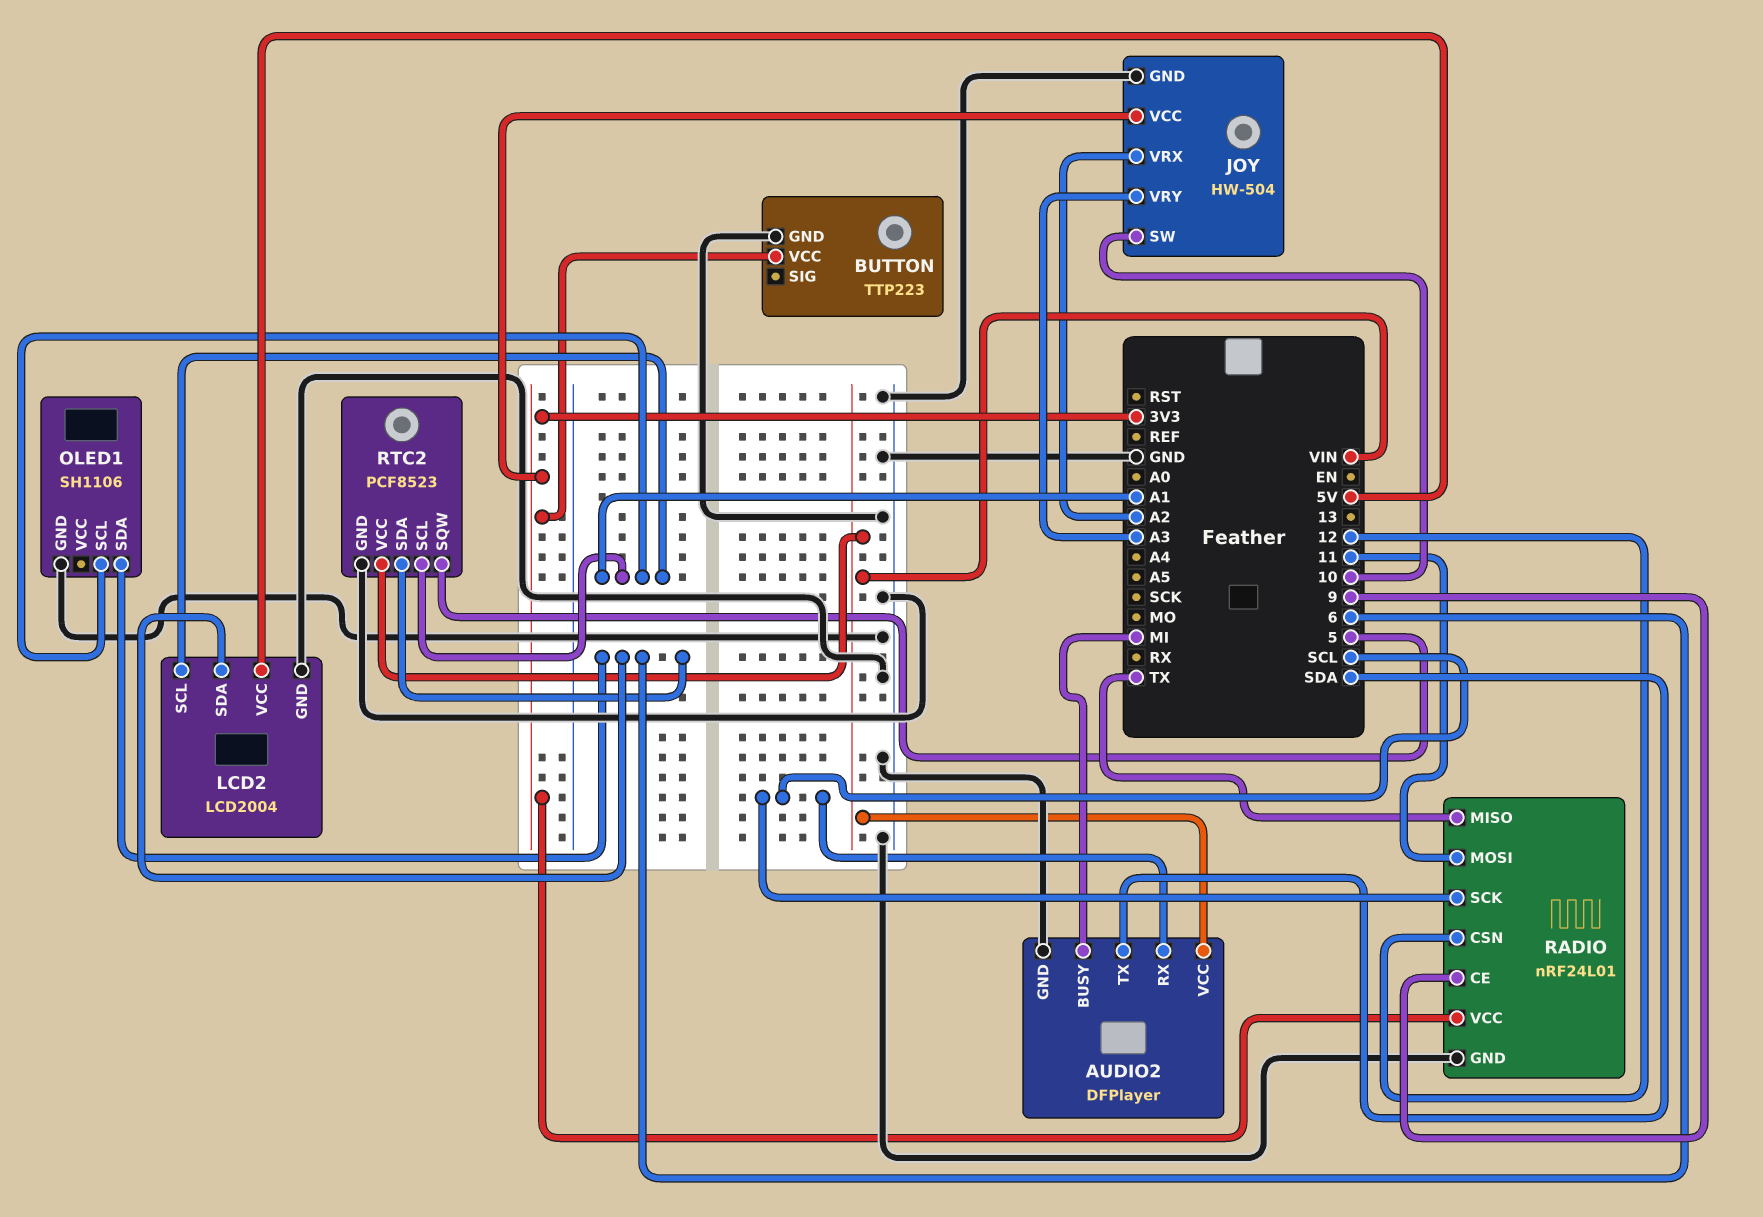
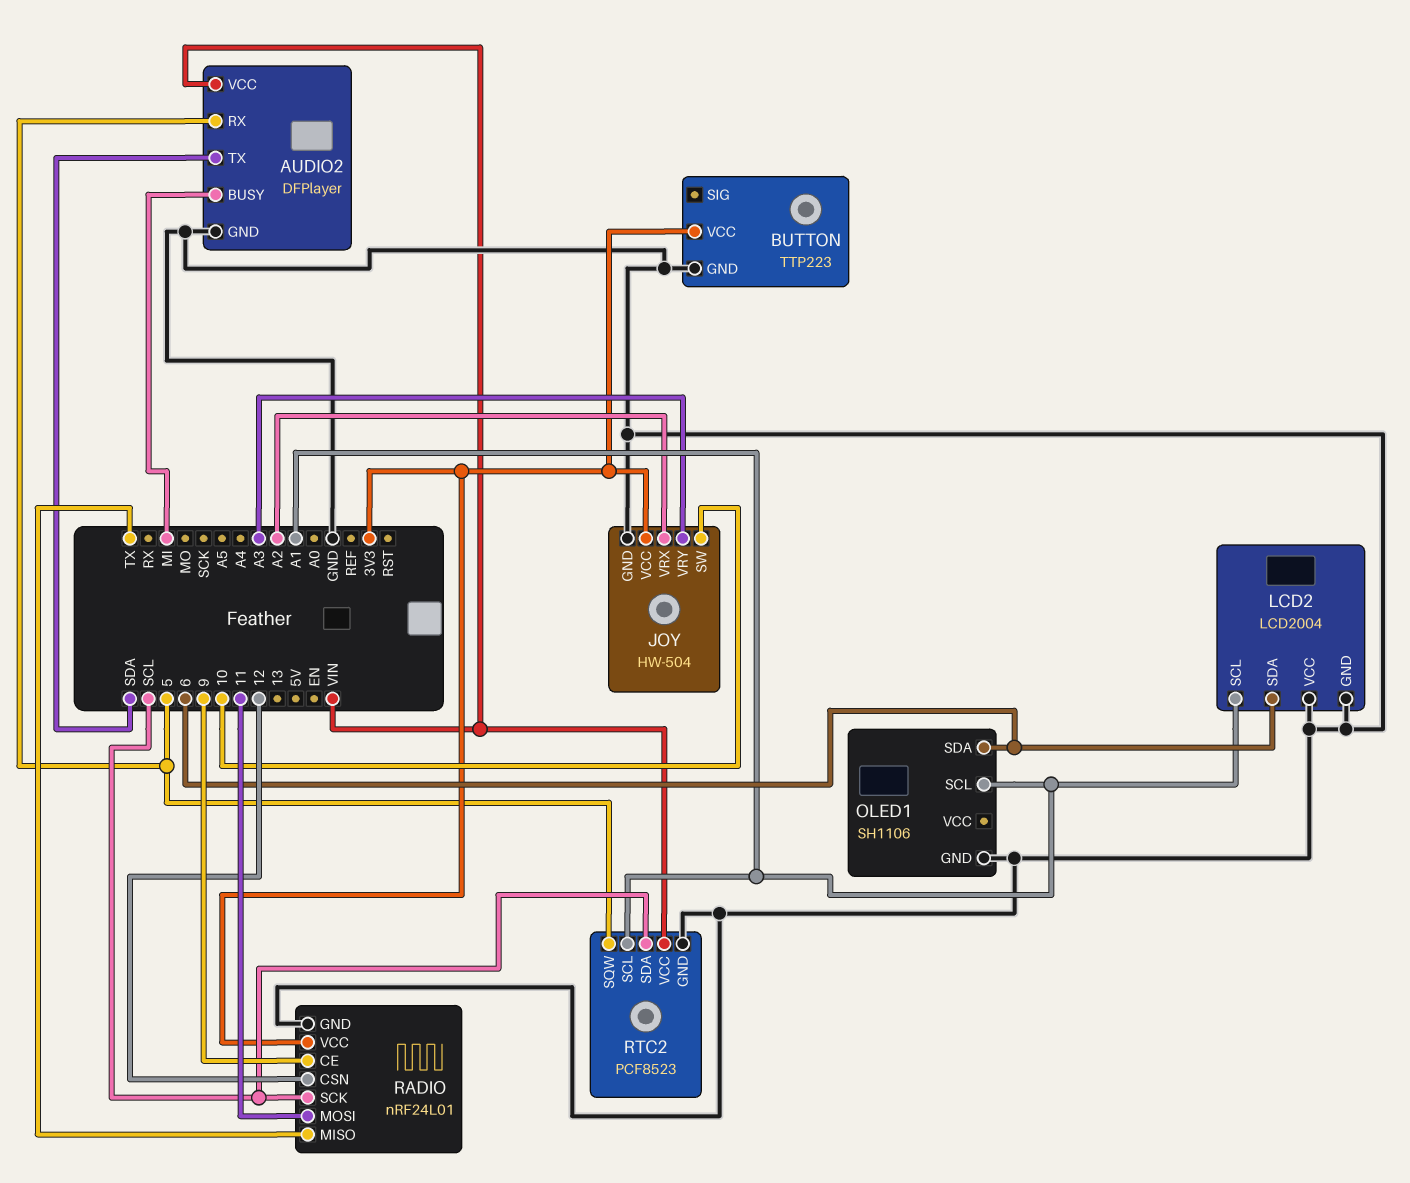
AUDIO2 pin RX: SCL -> 5
LCD2 pin VCC: 5V -> GND
RTC2 pin SDA: 6 -> SCL

